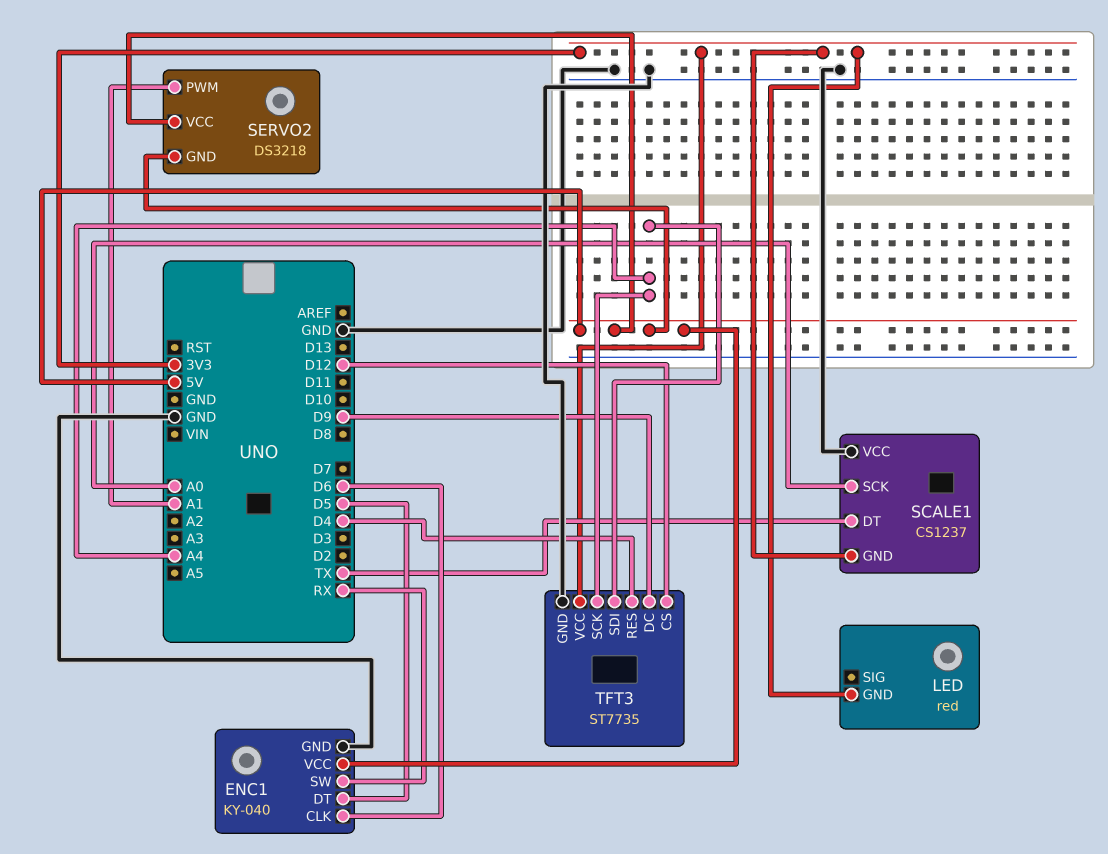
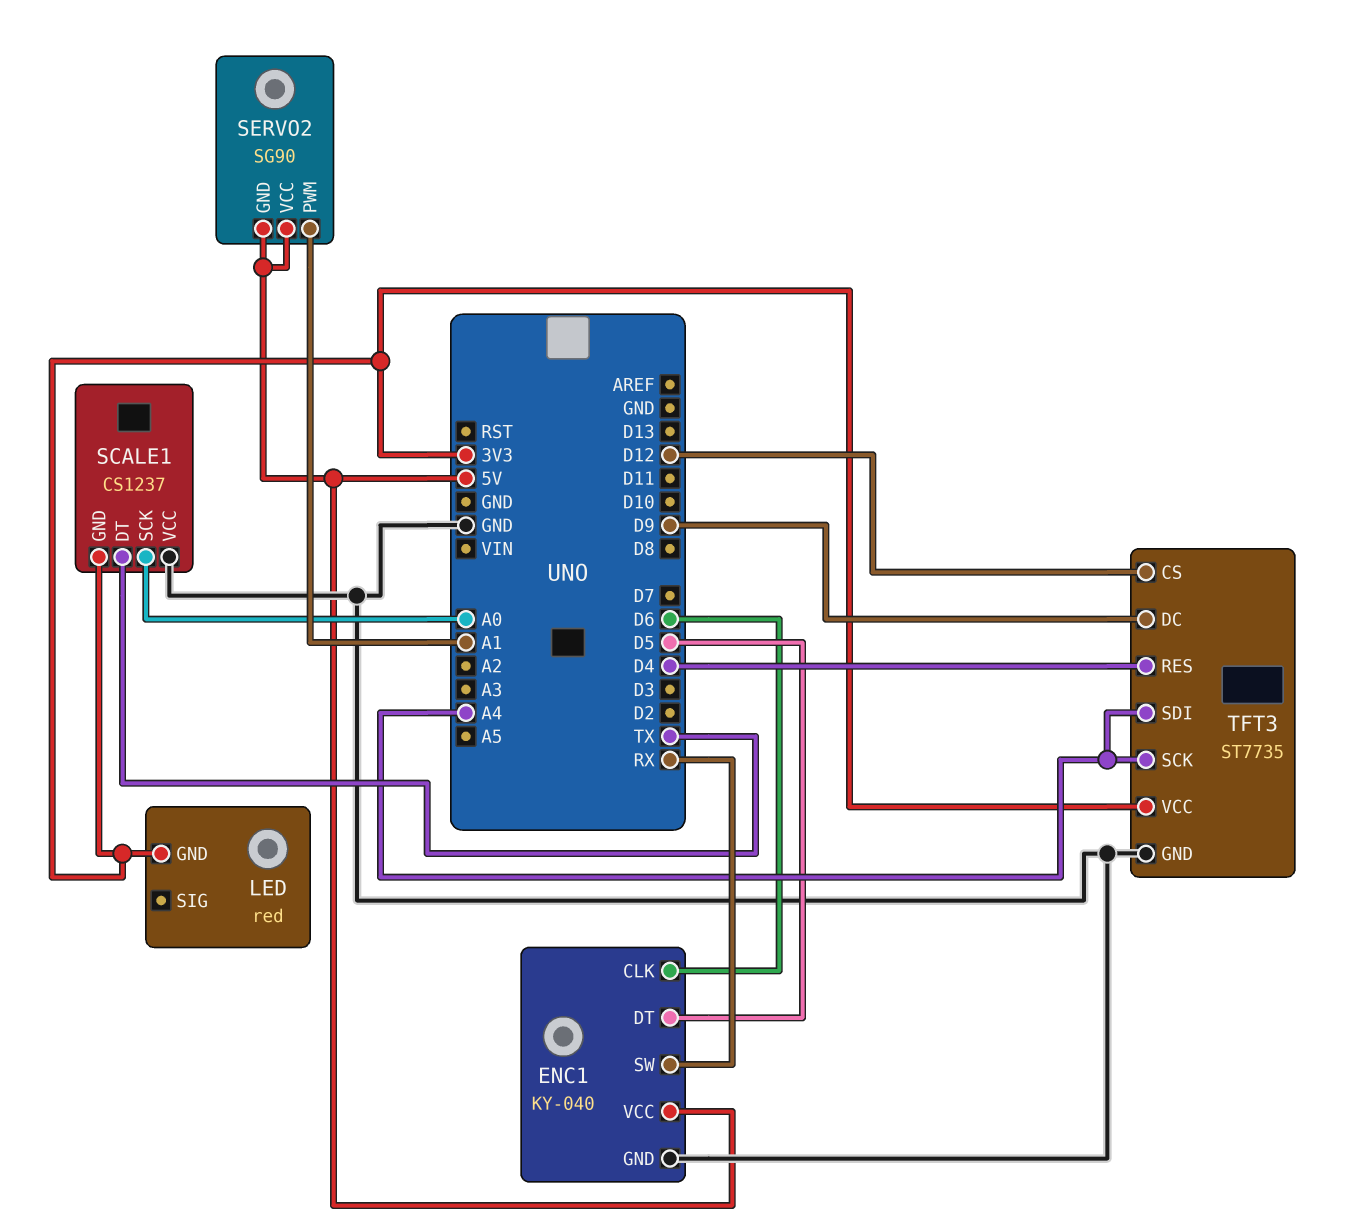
SERVO2: DS3218 -> SG90

